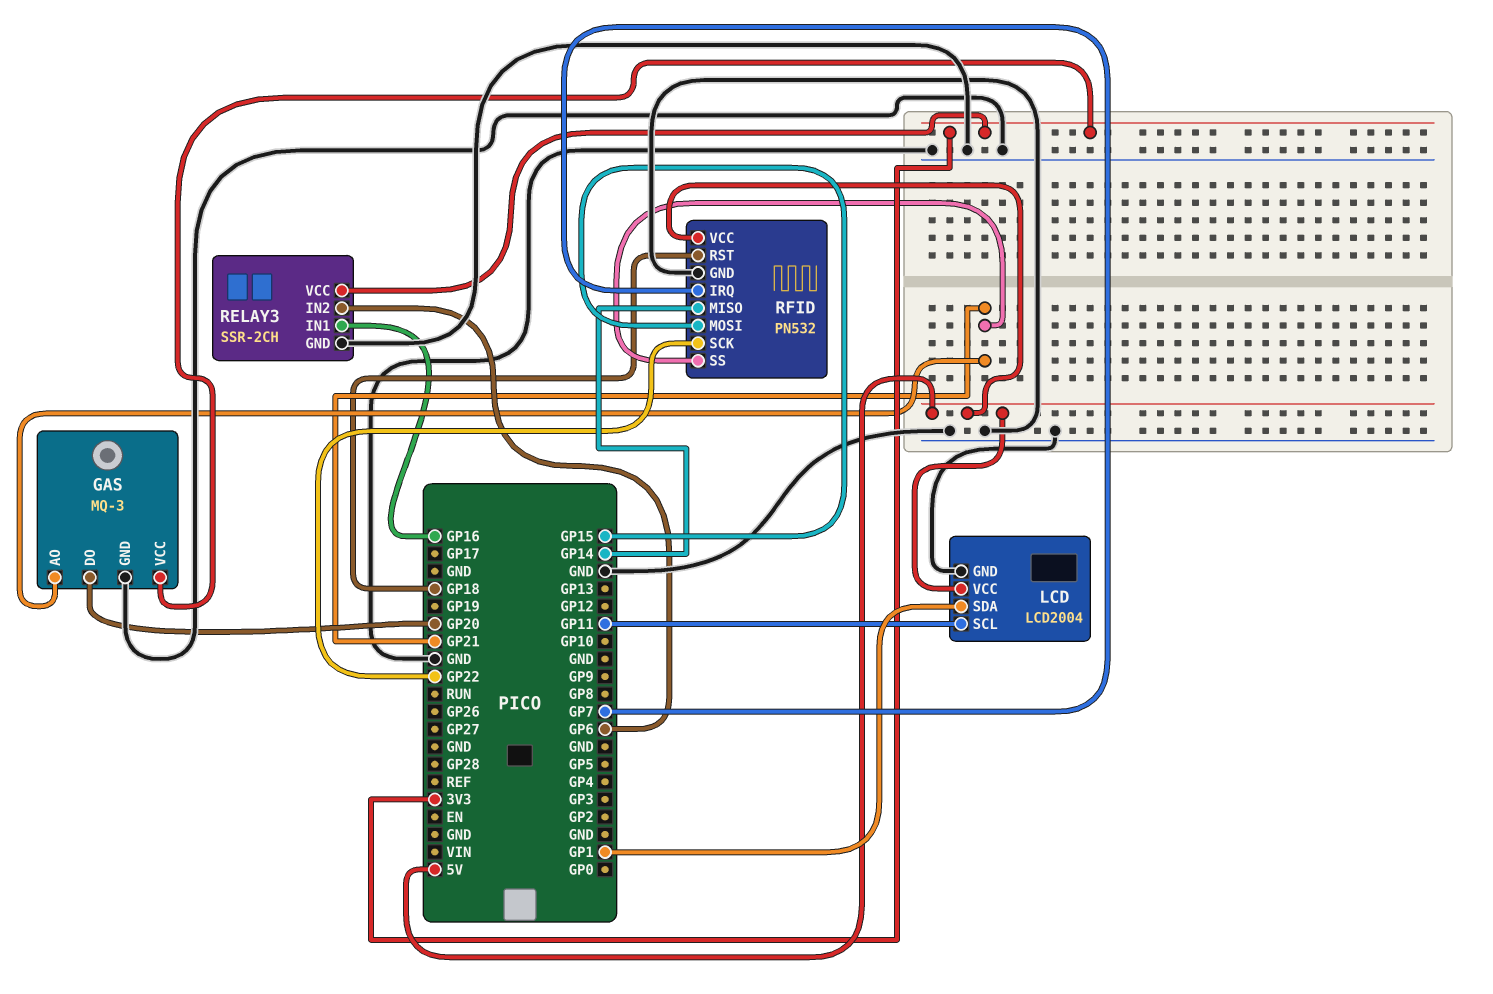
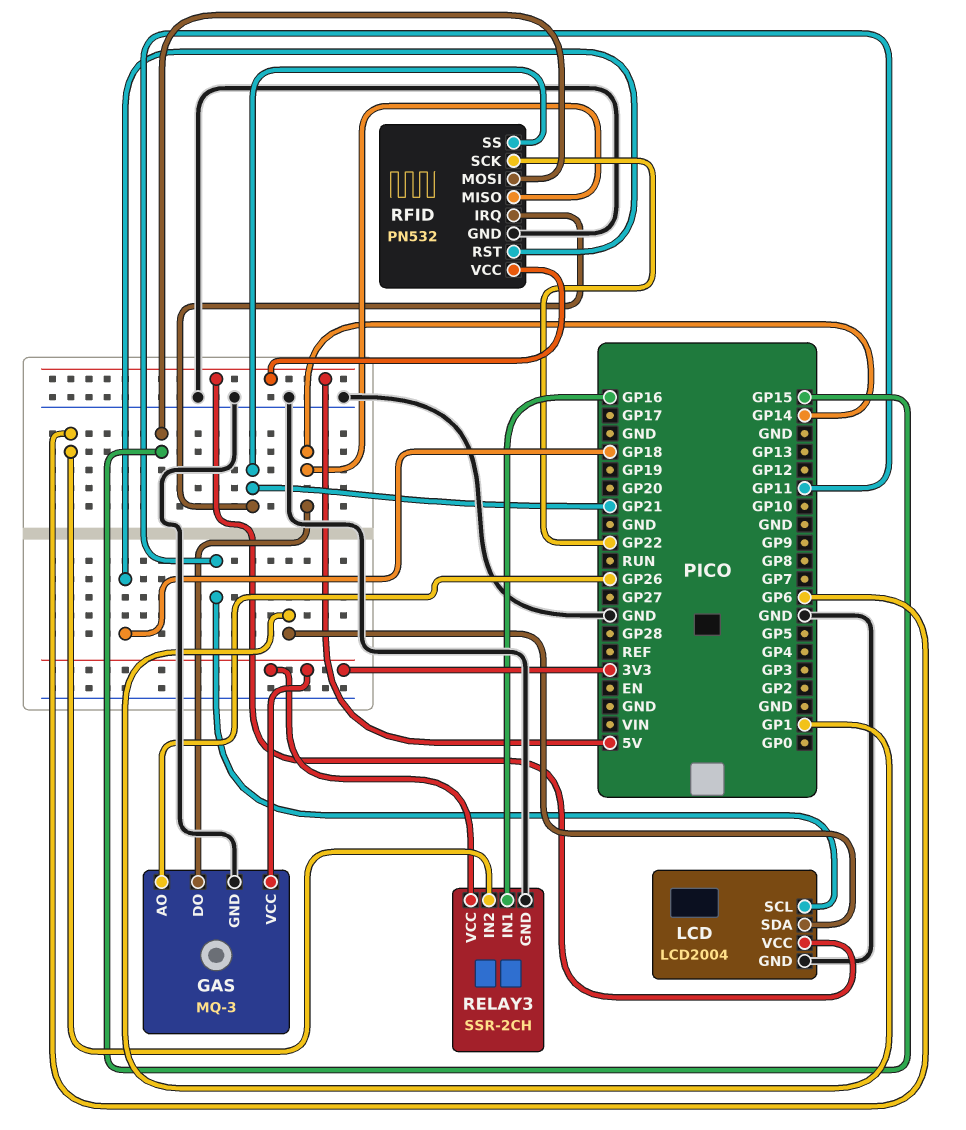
GAS pin AO: GP21 -> GP26
GAS pin DO: GP20 -> GP14
RFID pin IRQ: GP7 -> GP21

